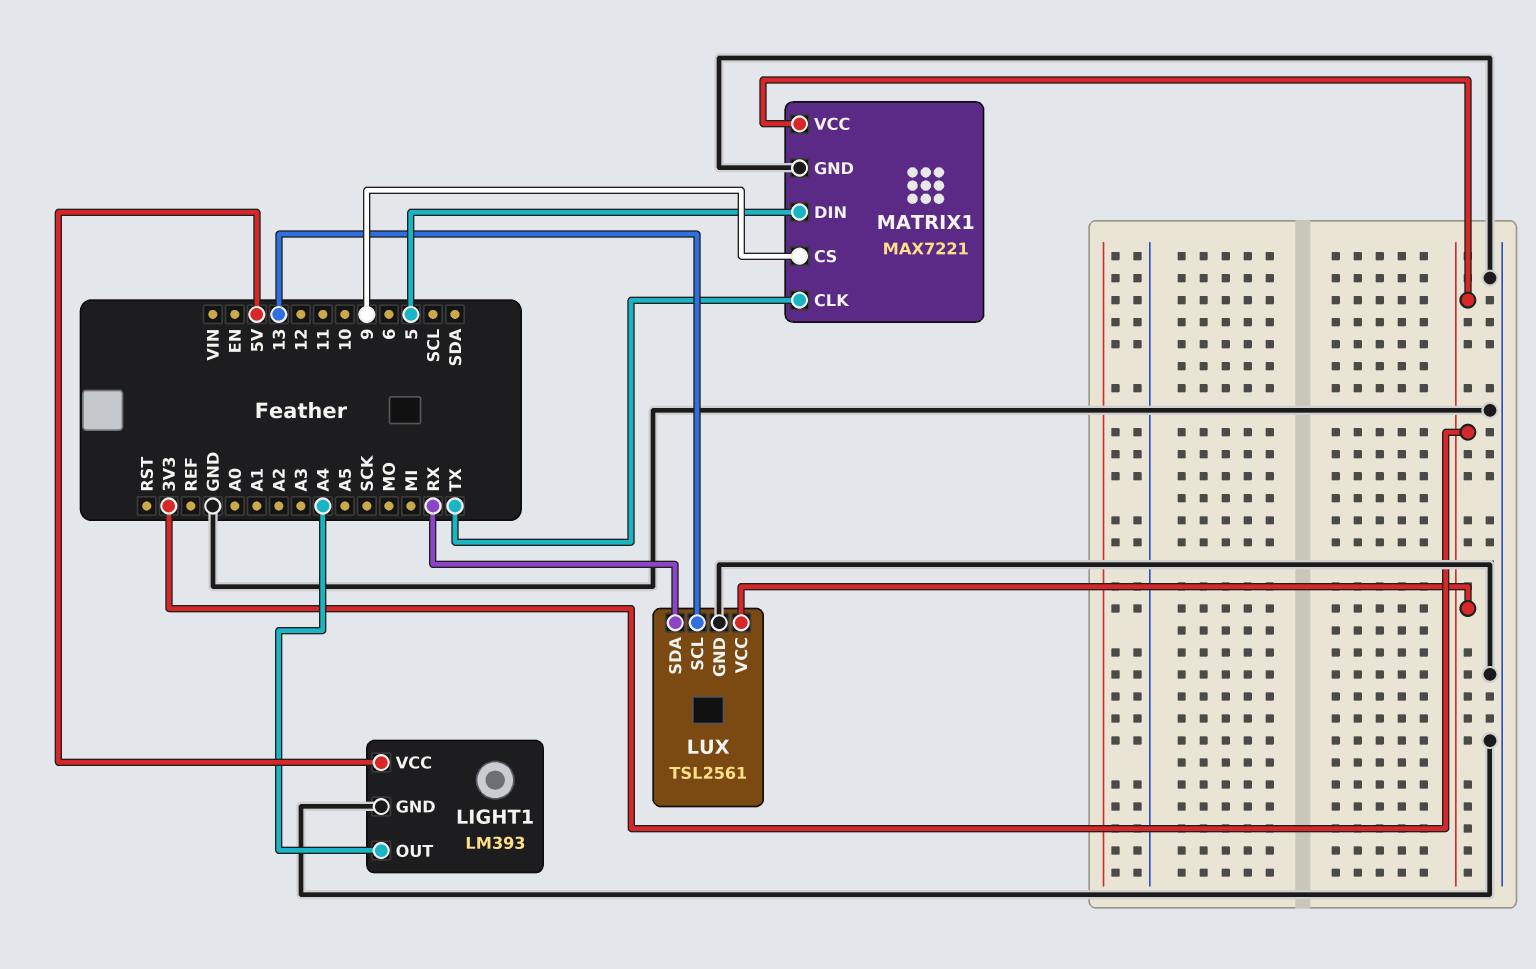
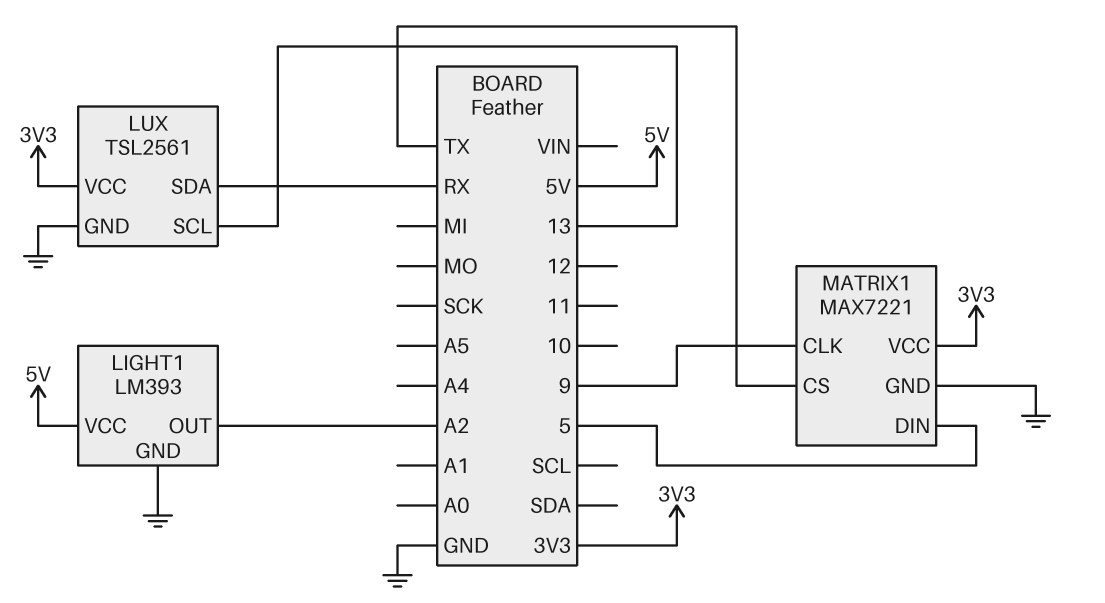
LIGHT1 pin OUT: A4 -> A2
MATRIX1 pin CLK: TX -> 9
MATRIX1 pin CS: 9 -> TX

